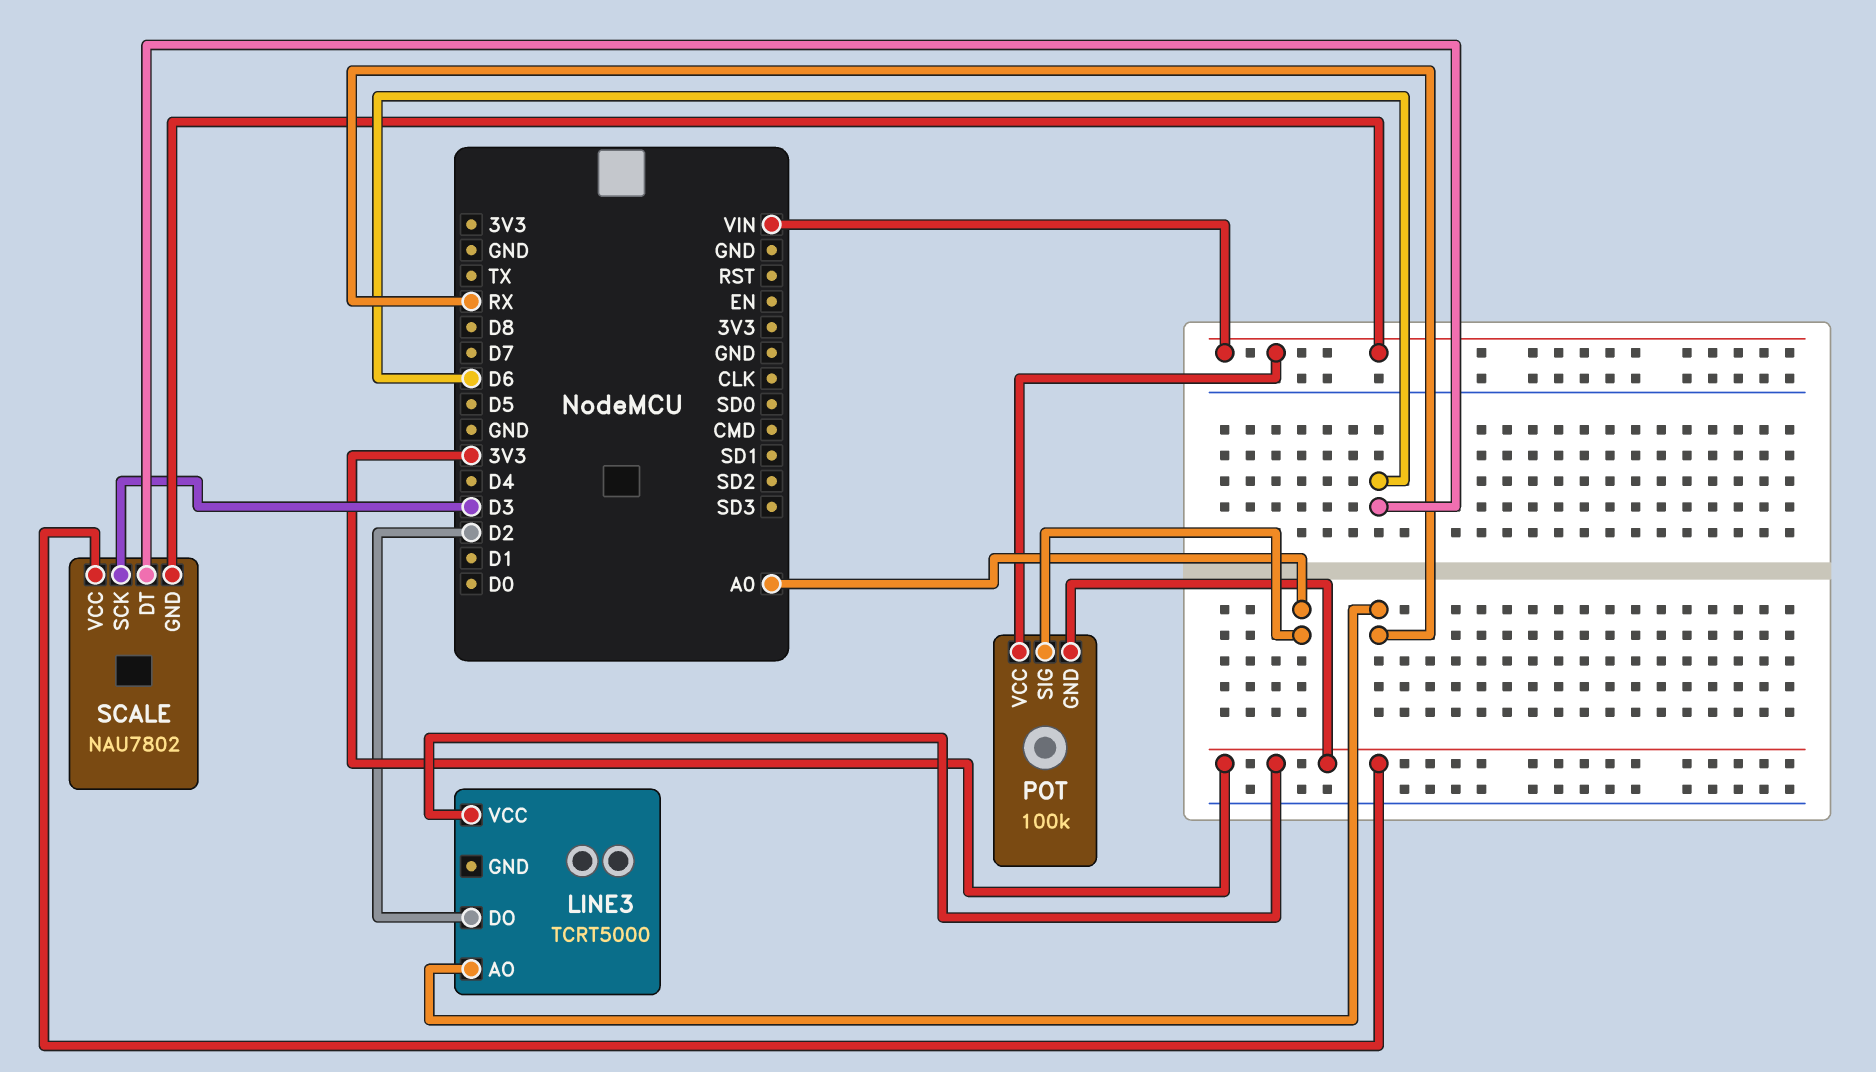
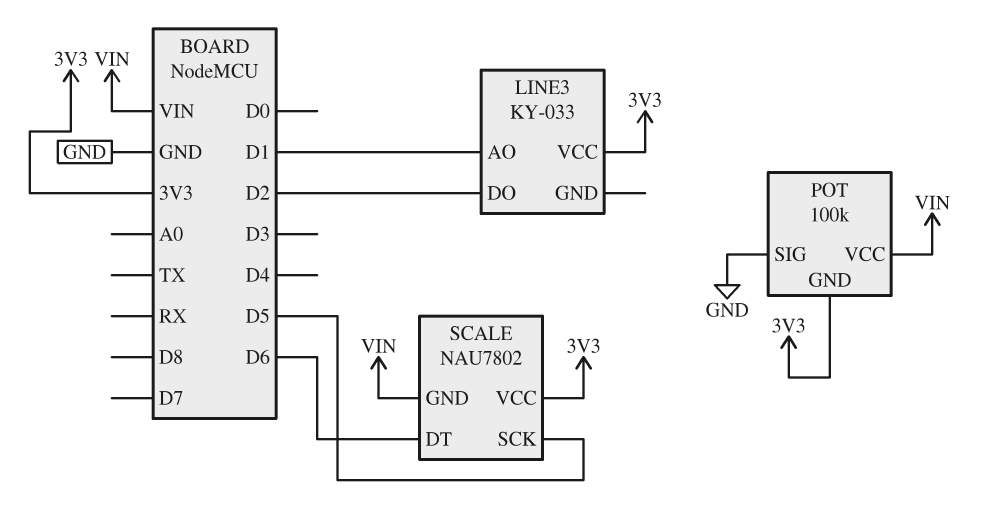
LINE3: TCRT5000 -> KY-033
LINE3 pin AO: RX -> D1
POT pin SIG: A0 -> GND
SCALE pin SCK: D3 -> D5

